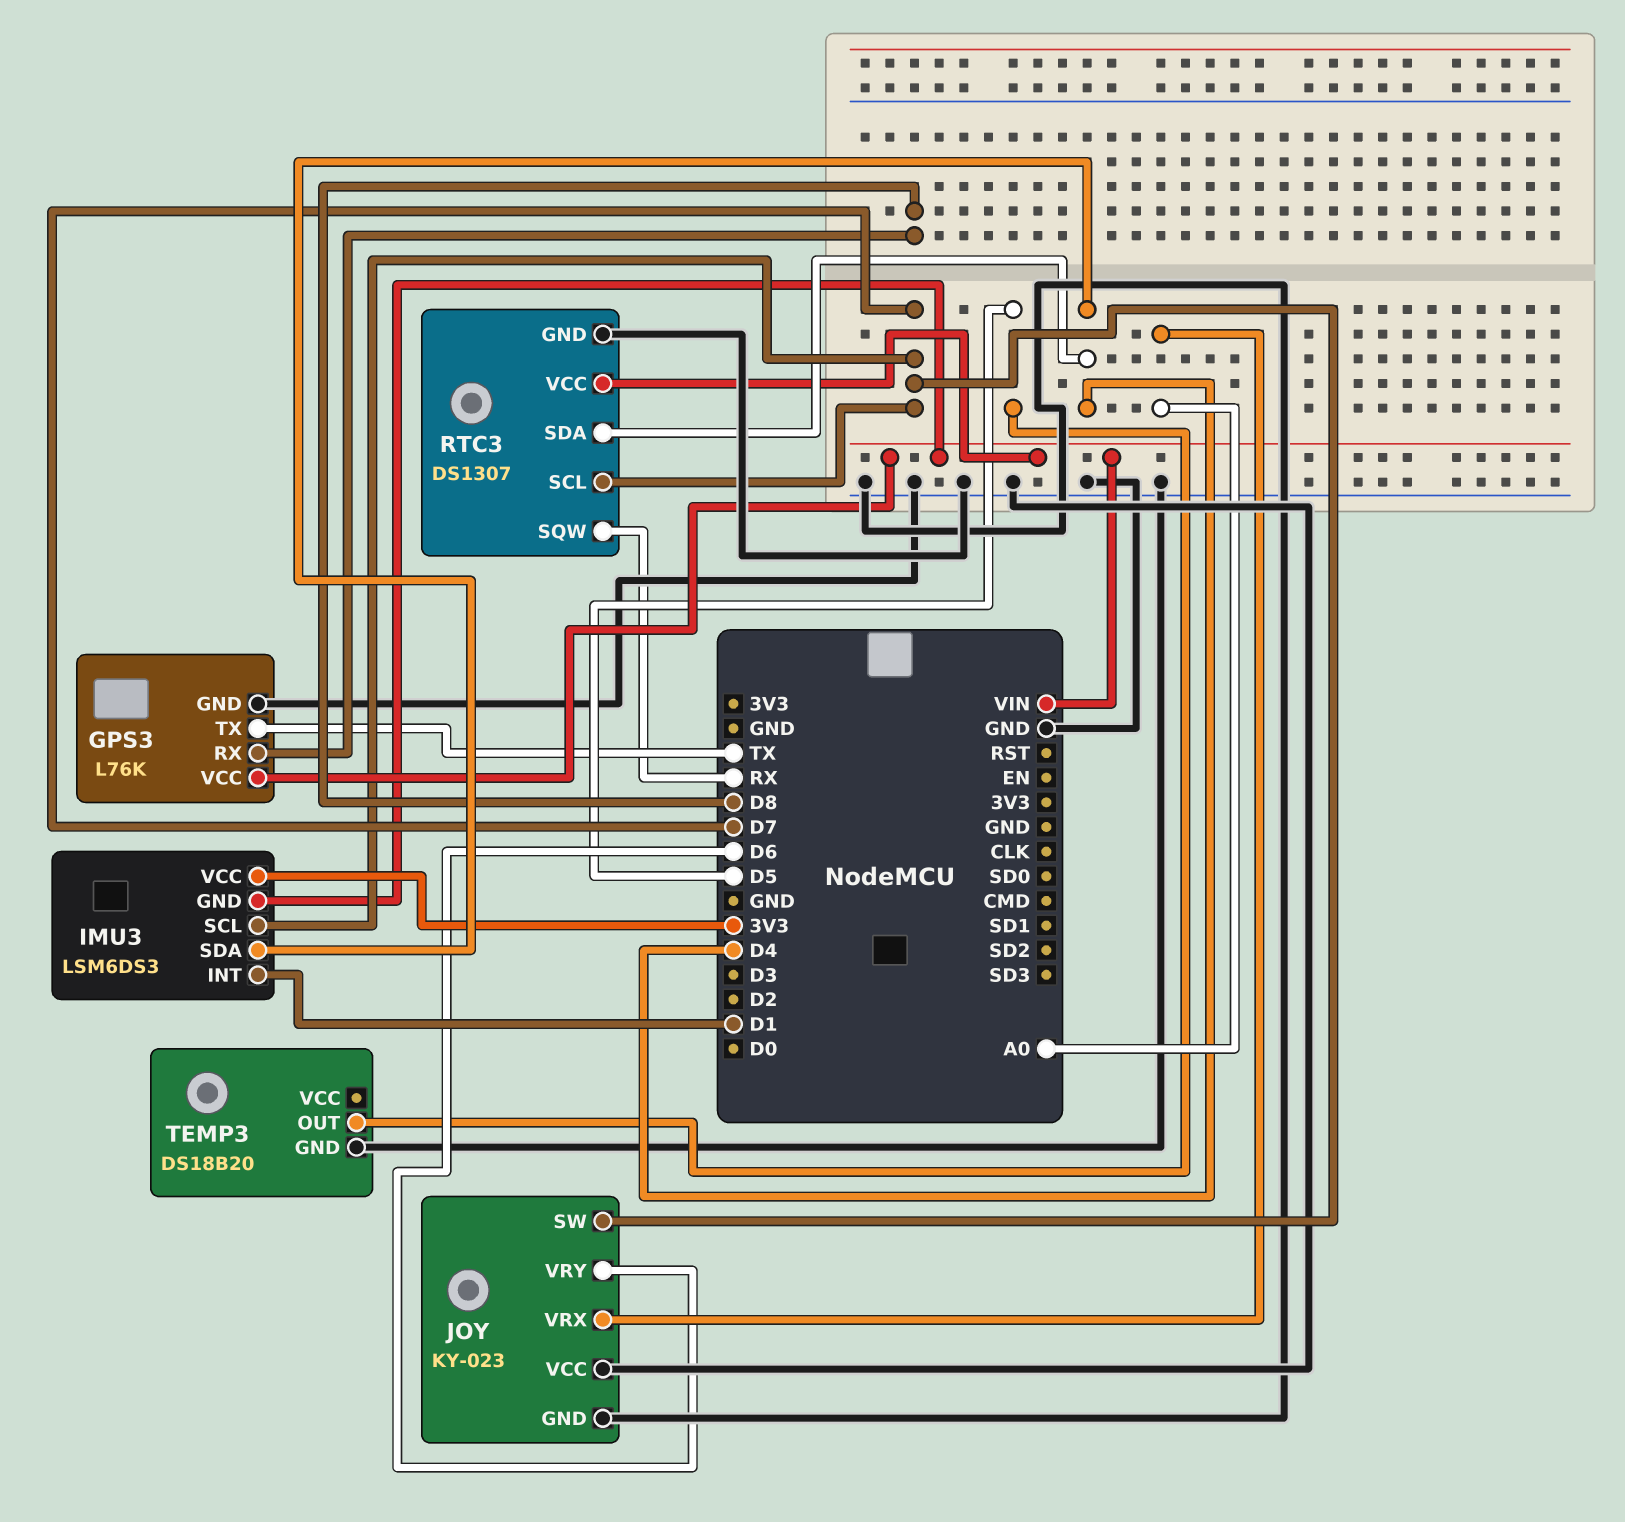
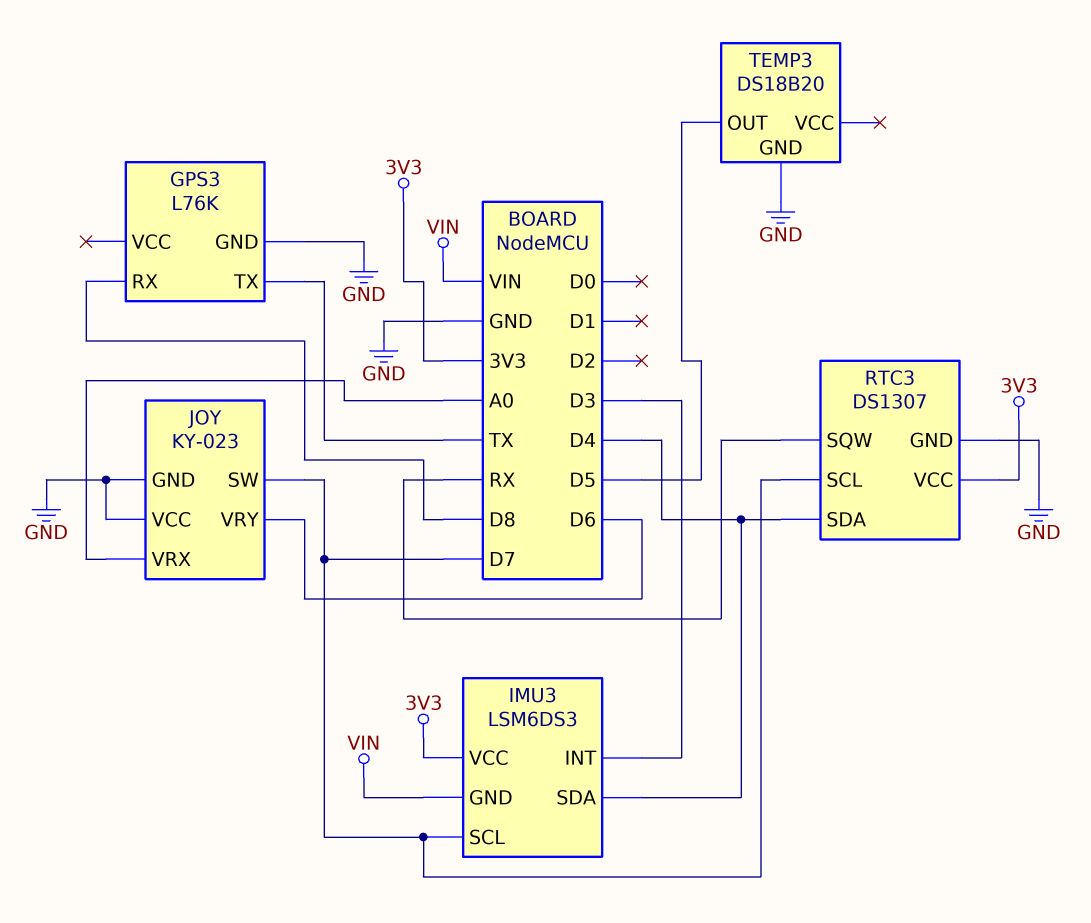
GPS3 pin VCC: VIN -> none
IMU3 pin INT: D1 -> D3
RTC3 pin VCC: VIN -> 3V3

